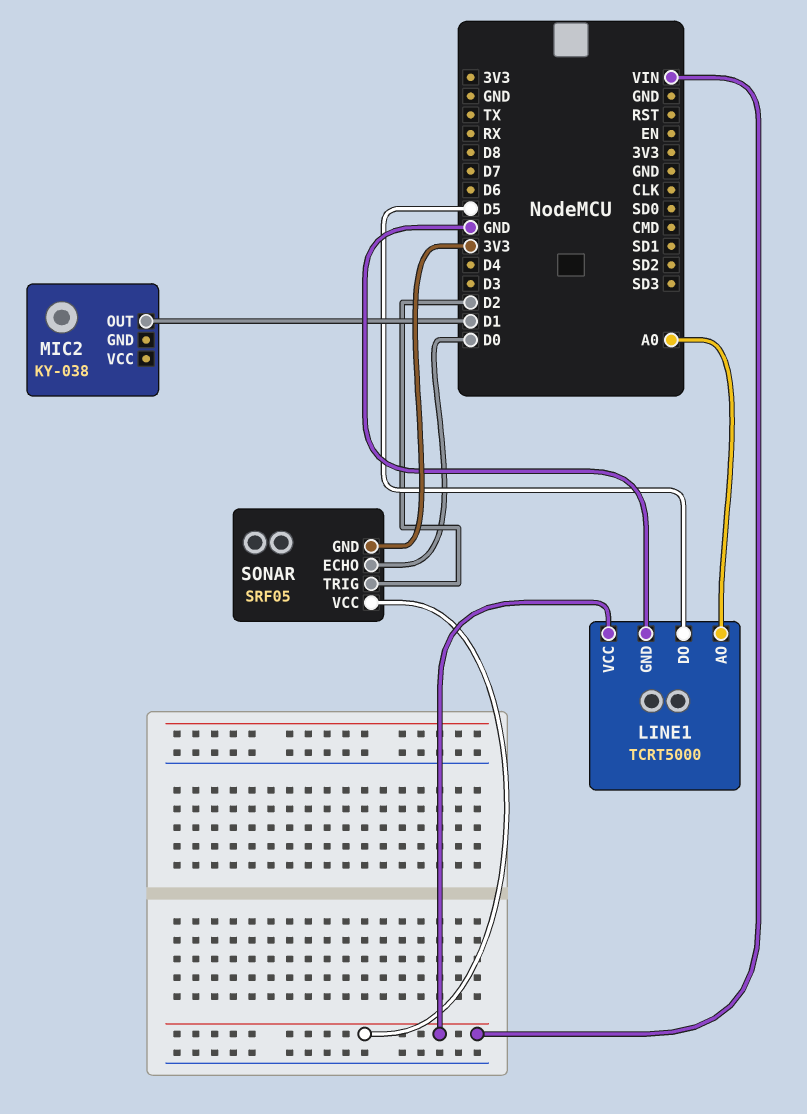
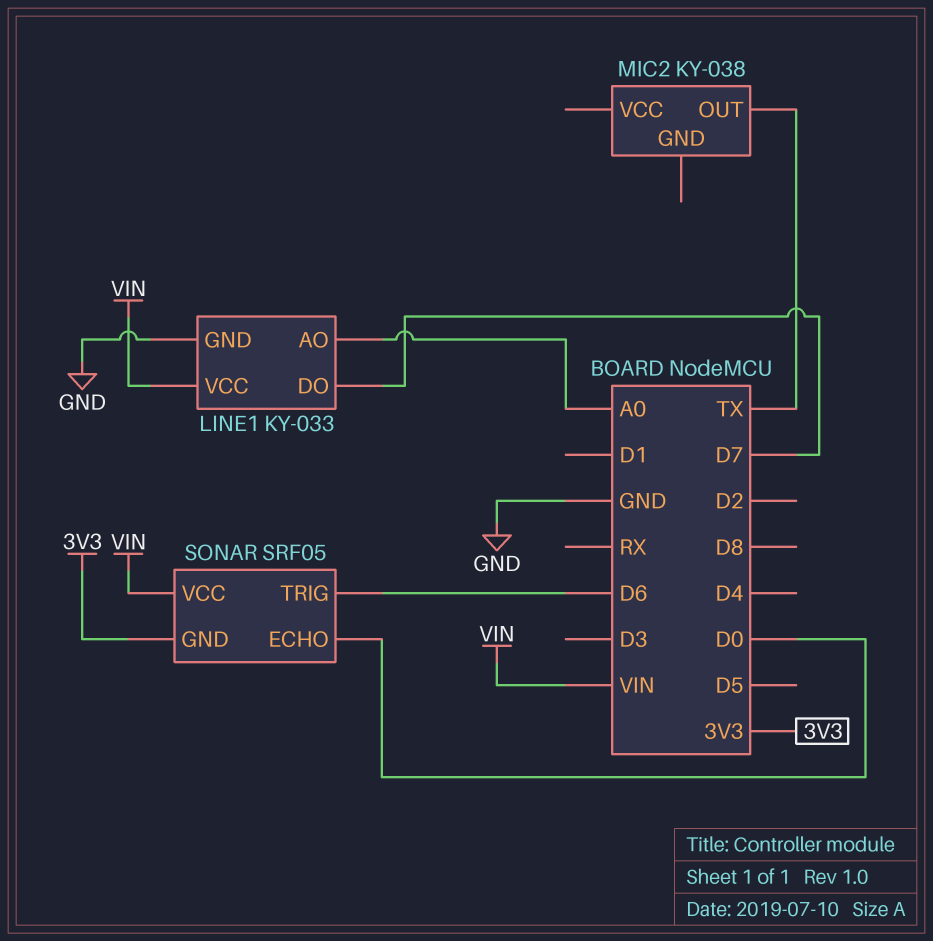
LINE1: TCRT5000 -> KY-033
LINE1 pin DO: D5 -> D7
MIC2 pin OUT: D1 -> TX
SONAR pin TRIG: D2 -> D6

